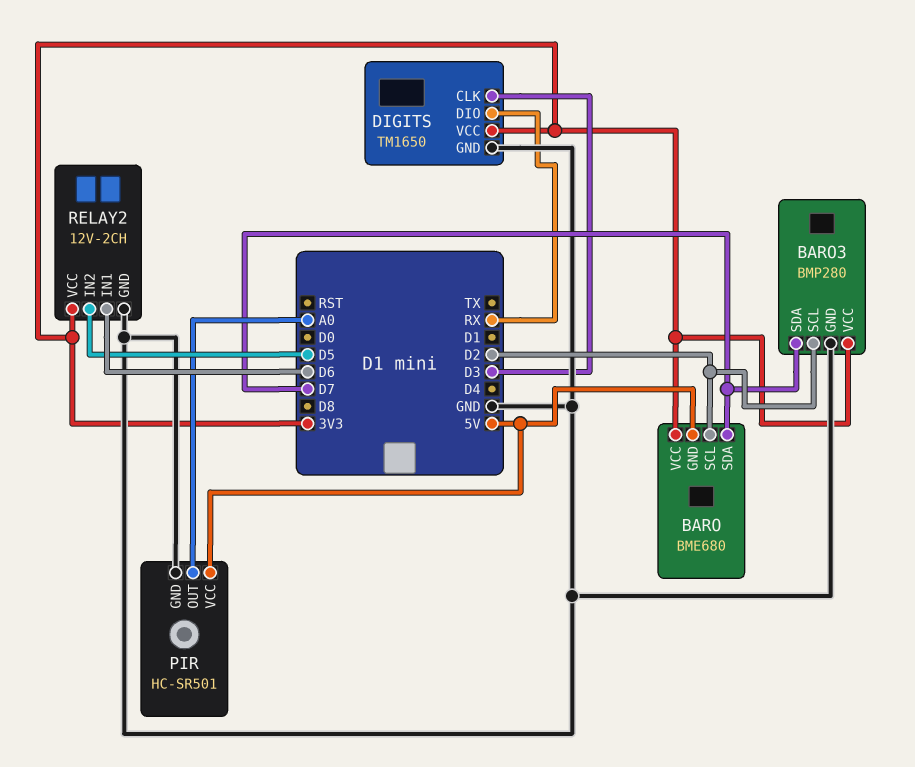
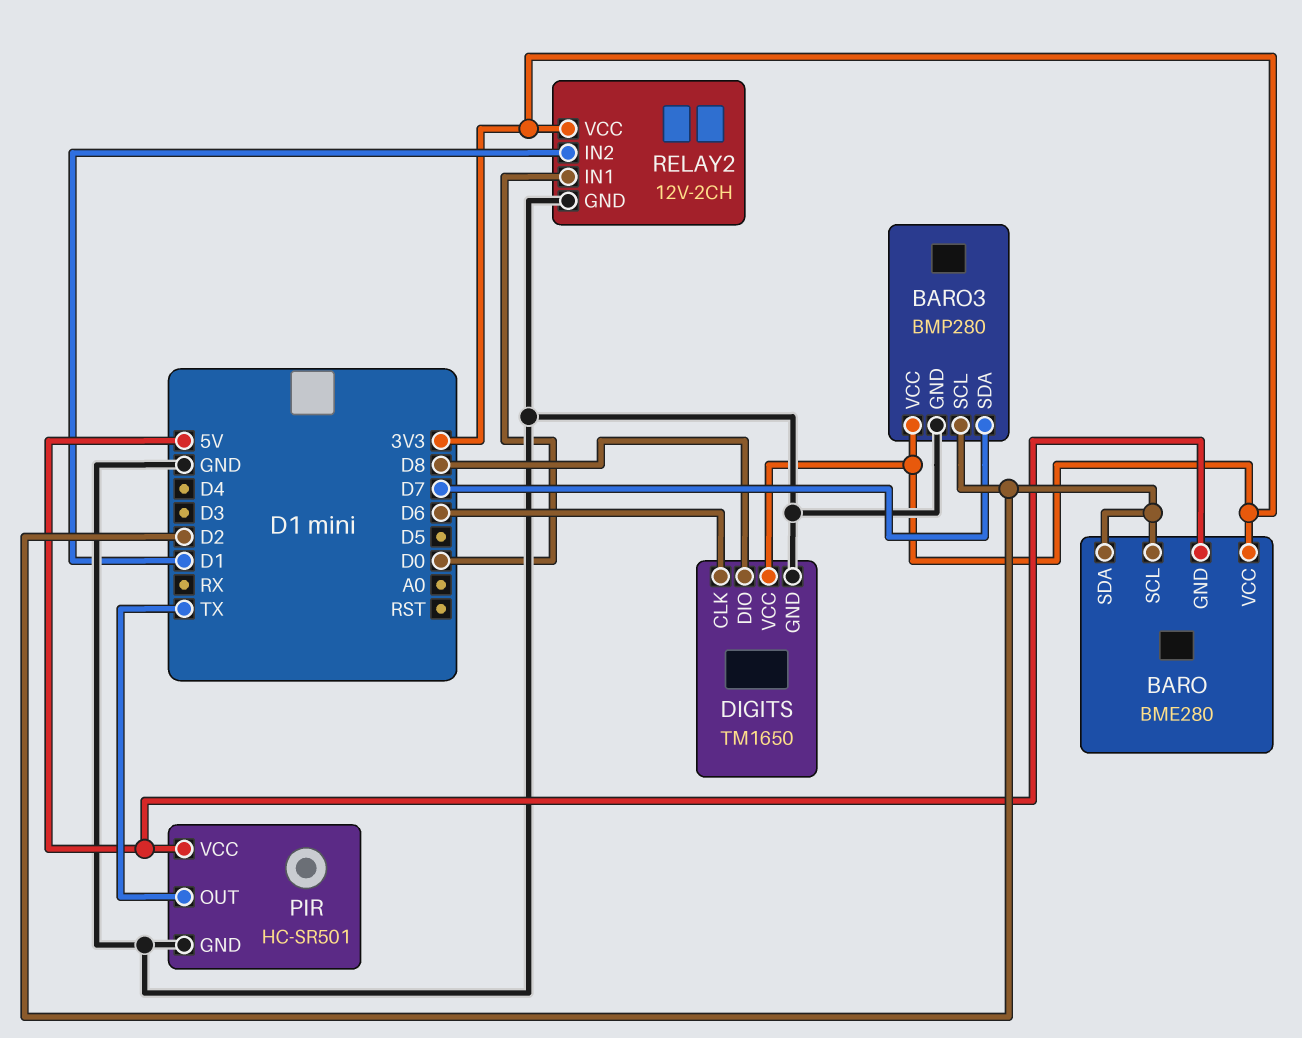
BARO: BME680 -> BME280
BARO pin SDA: D7 -> D2
DIGITS pin CLK: D3 -> D6
DIGITS pin DIO: RX -> D8
PIR pin OUT: A0 -> TX
RELAY2 pin IN1: D6 -> D0
RELAY2 pin IN2: D5 -> D1

